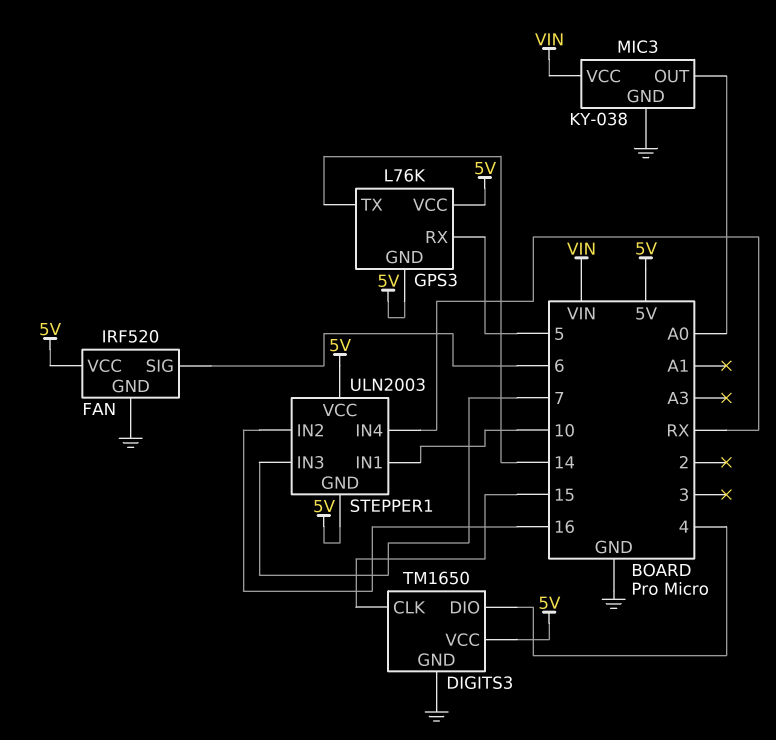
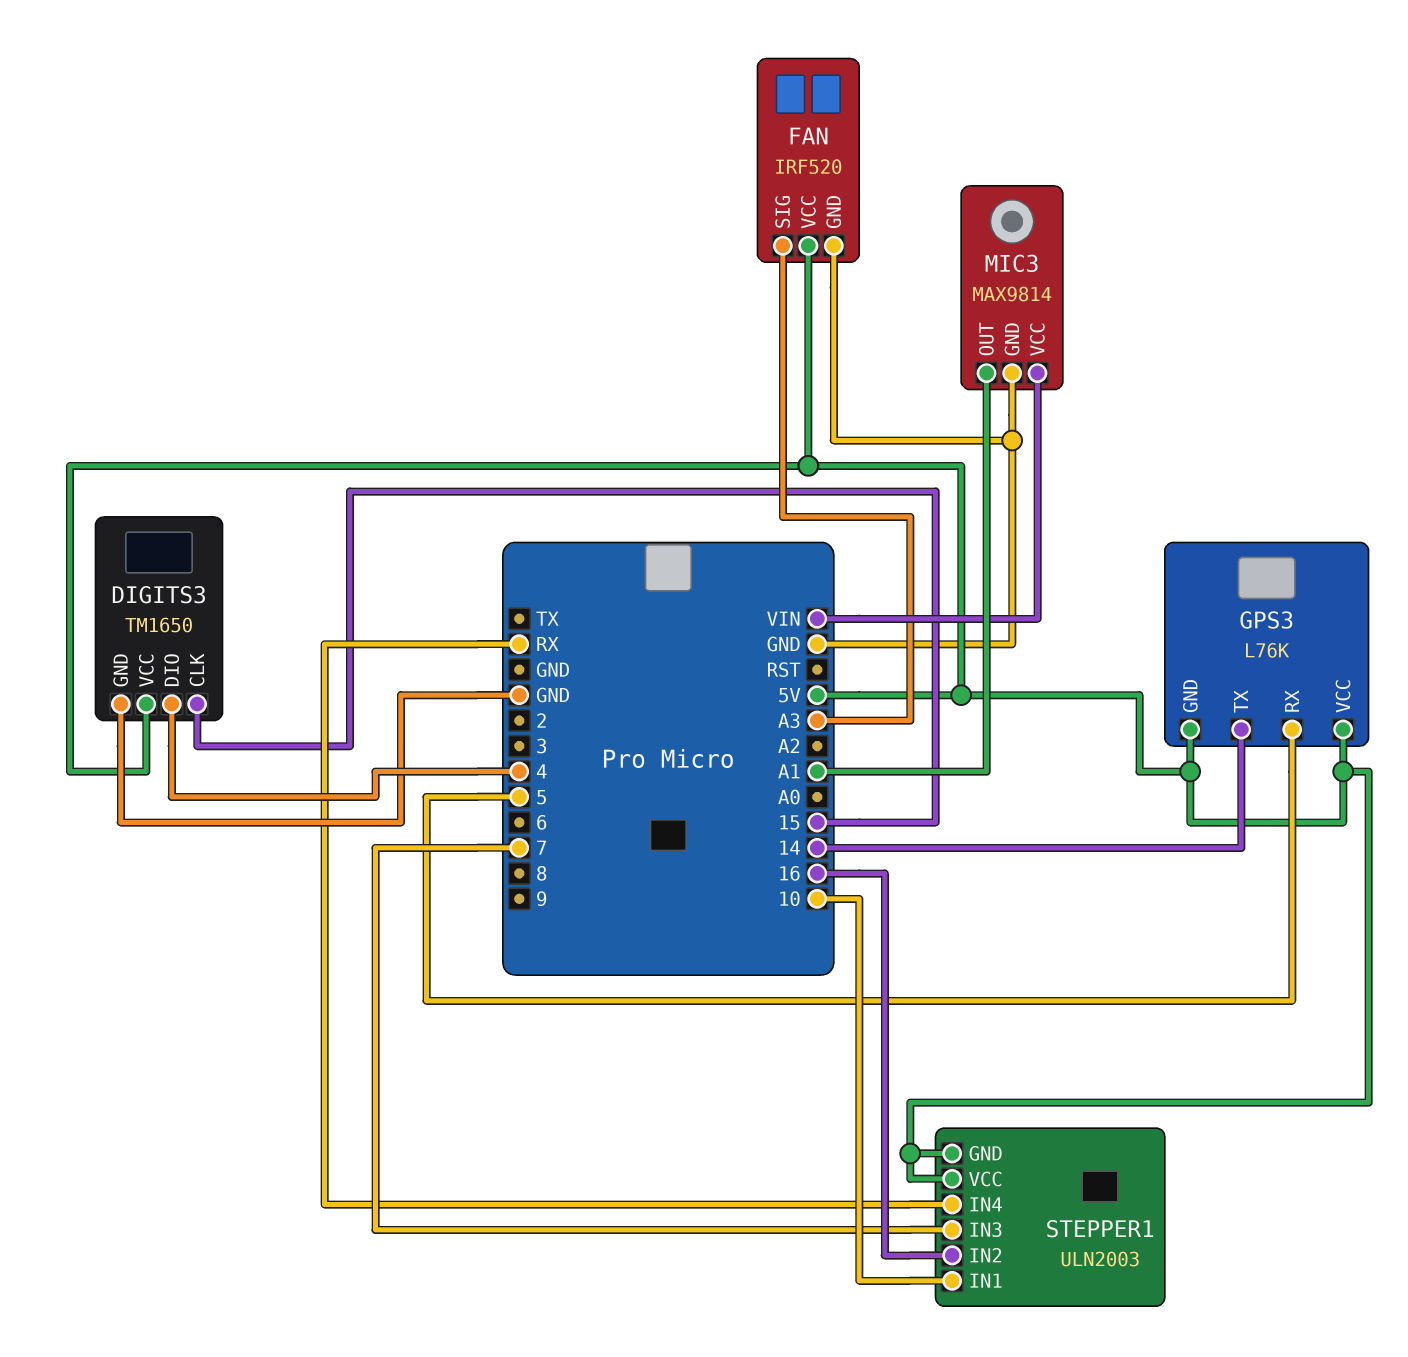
FAN pin SIG: 6 -> A3
MIC3: KY-038 -> MAX9814
MIC3 pin OUT: A0 -> A1

